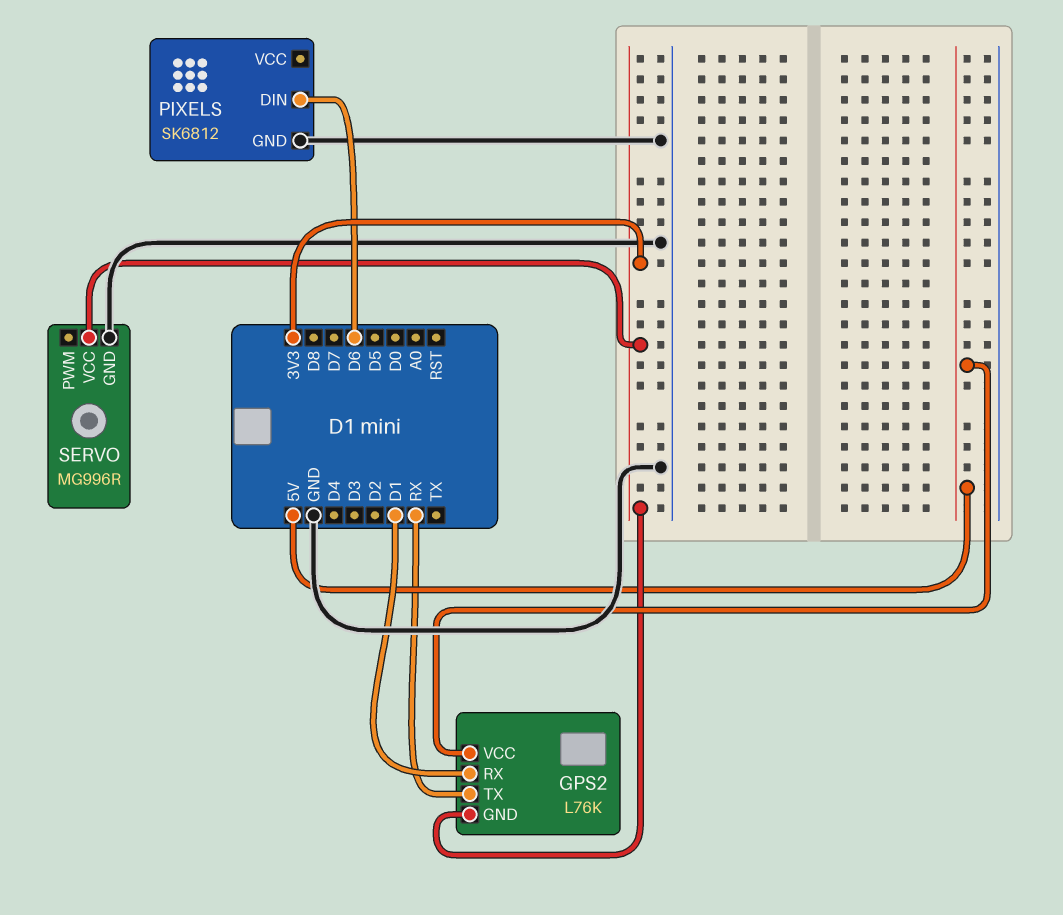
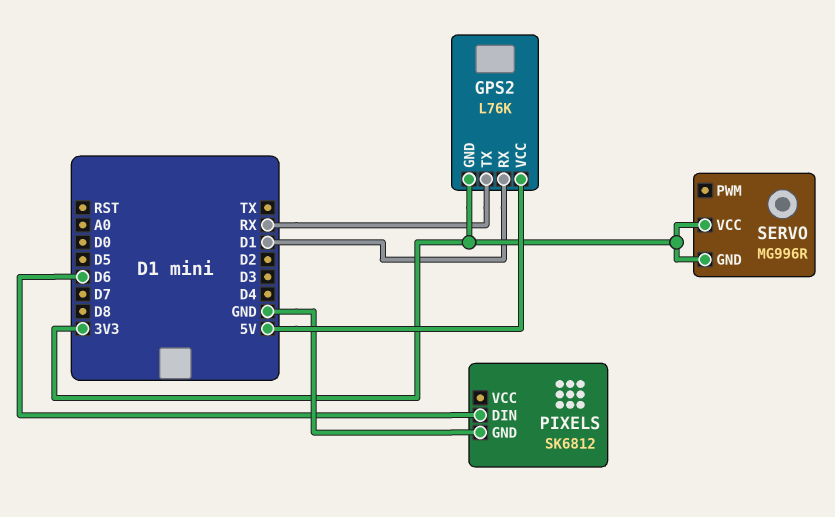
SERVO pin GND: GND -> 3V3

